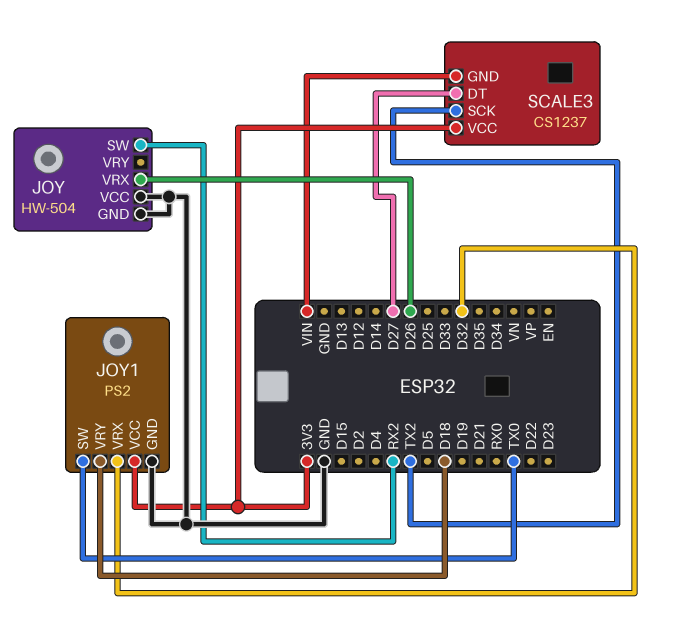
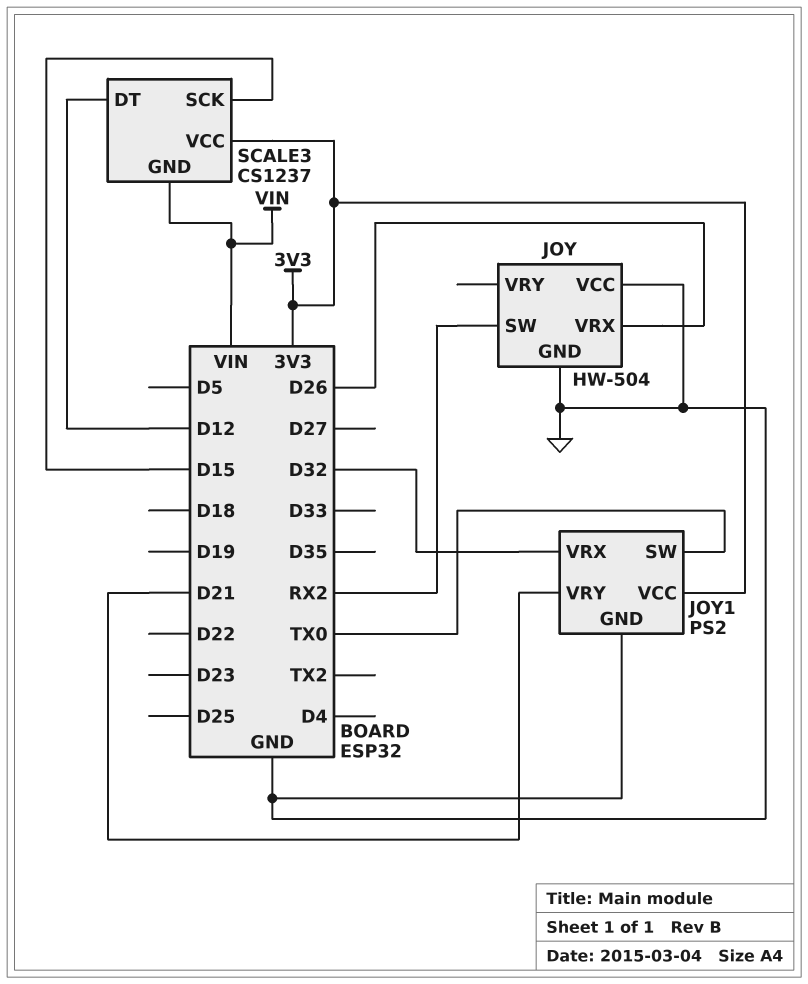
JOY1 pin VRY: D18 -> D21
SCALE3 pin DT: D27 -> D12
SCALE3 pin SCK: TX2 -> D15

